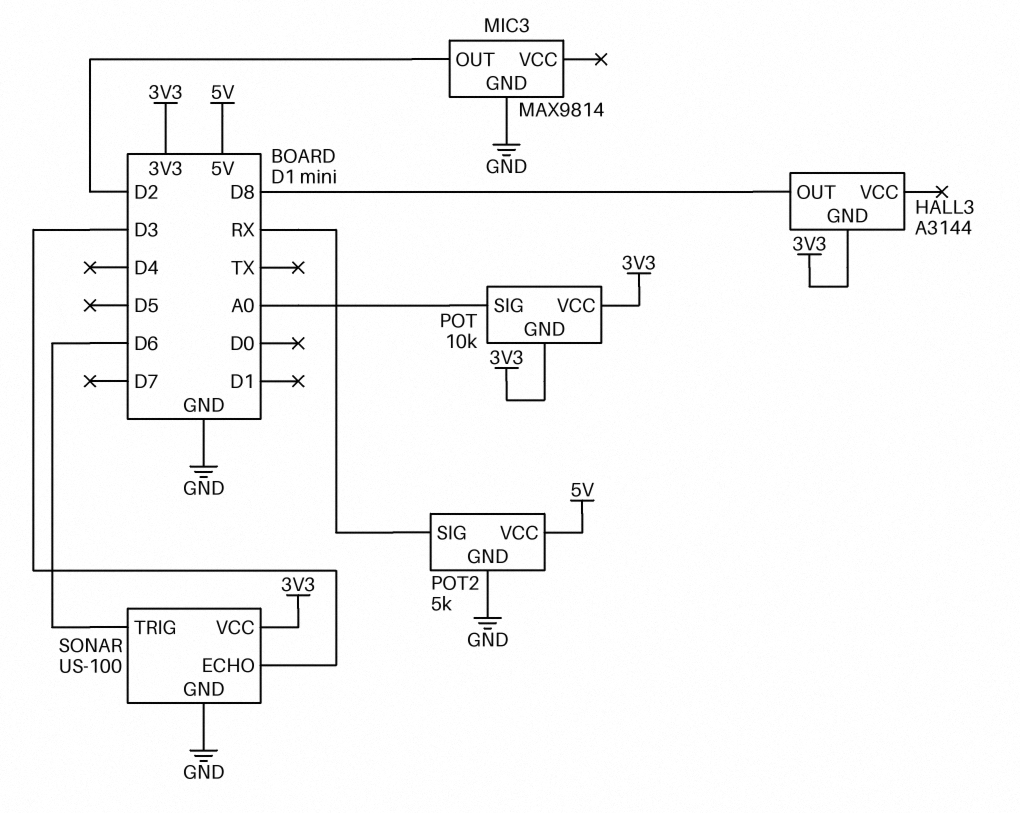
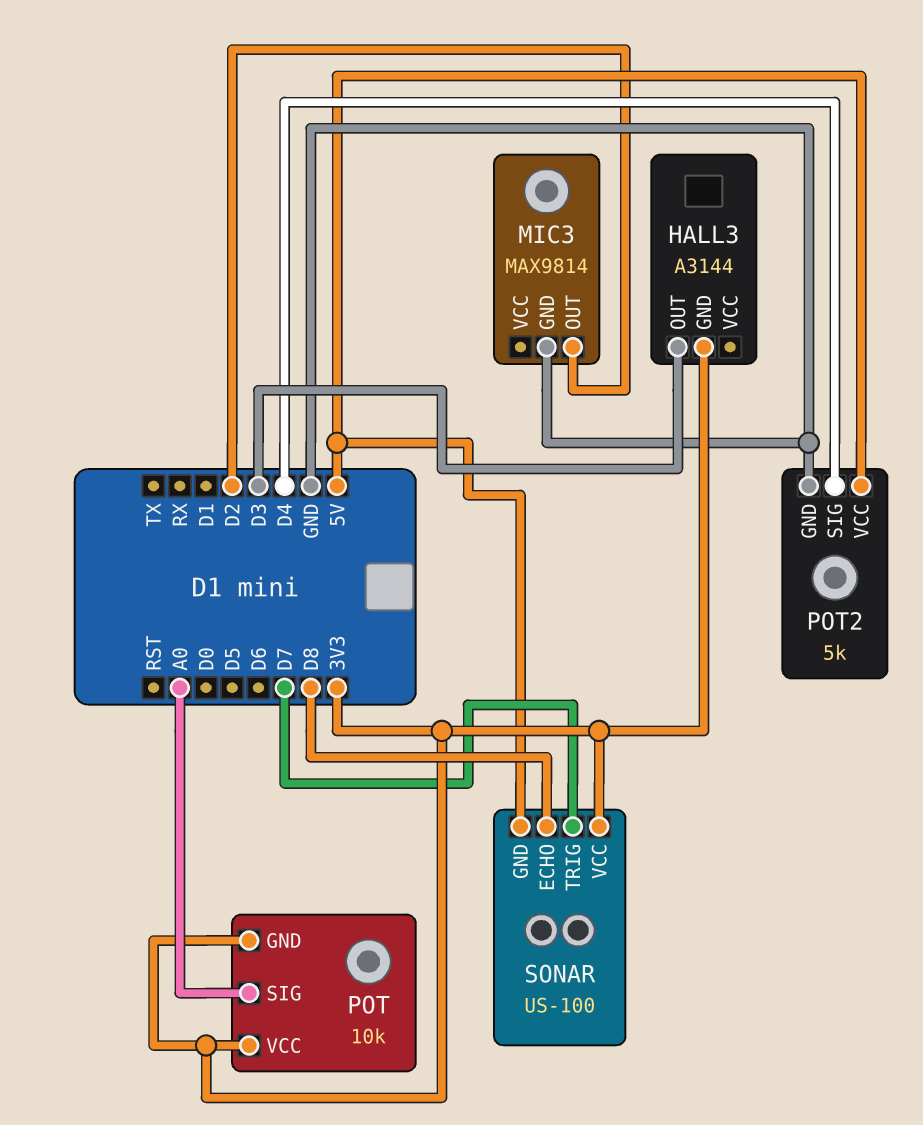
HALL3 pin OUT: D8 -> D3
POT2 pin SIG: RX -> D4
SONAR pin ECHO: D3 -> D8
SONAR pin GND: GND -> 5V
SONAR pin TRIG: D6 -> D7

